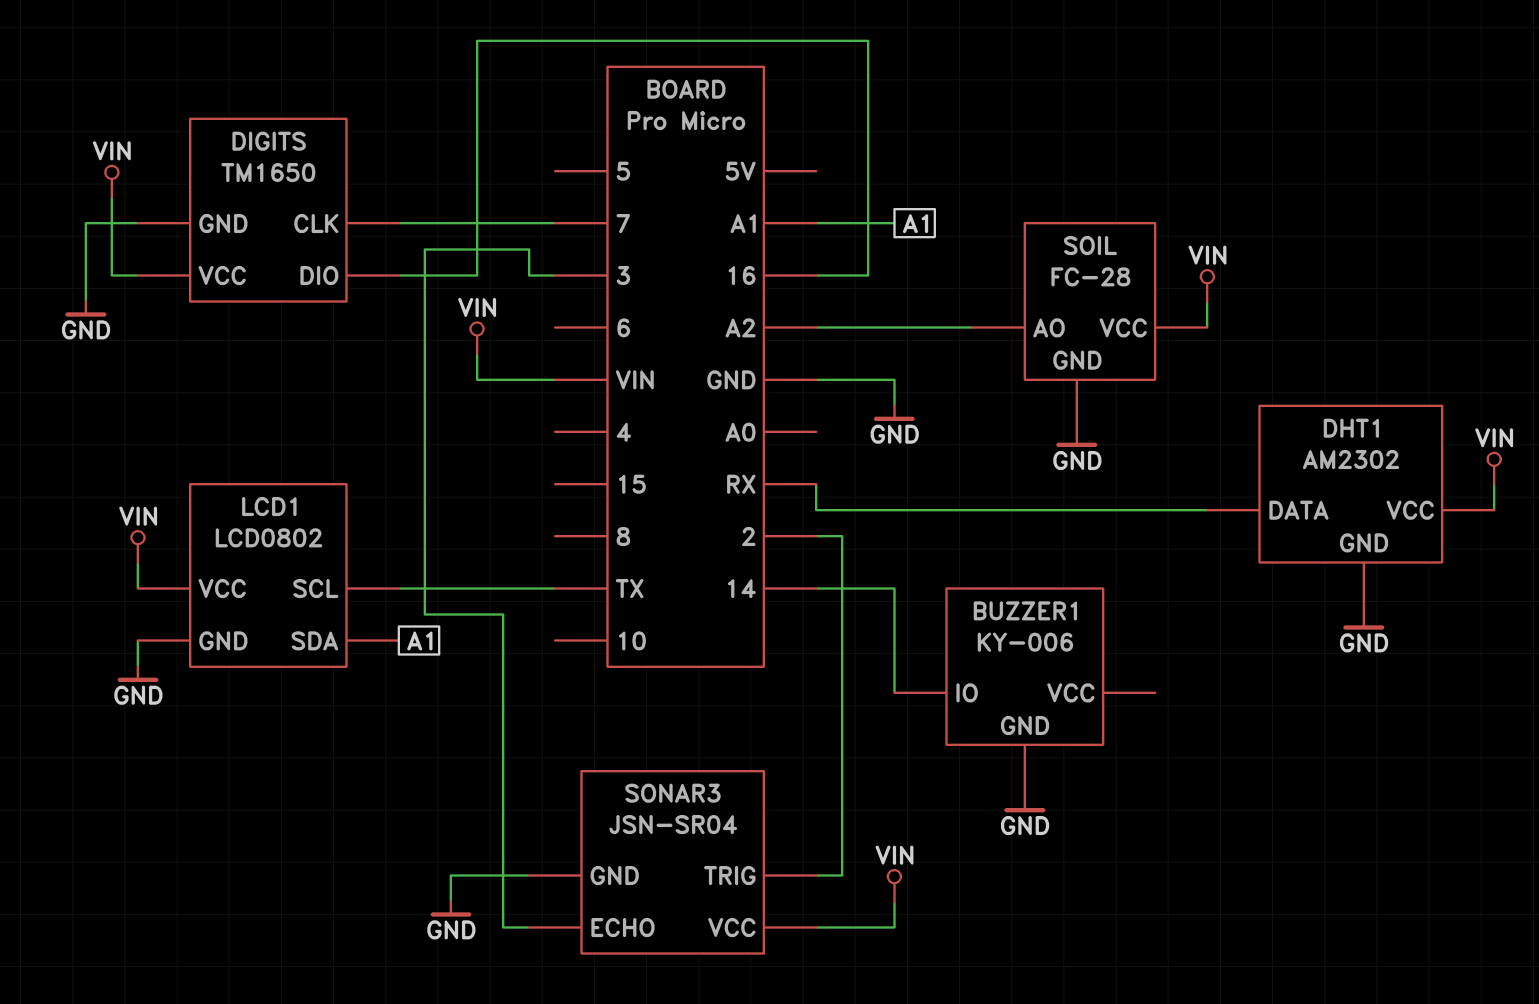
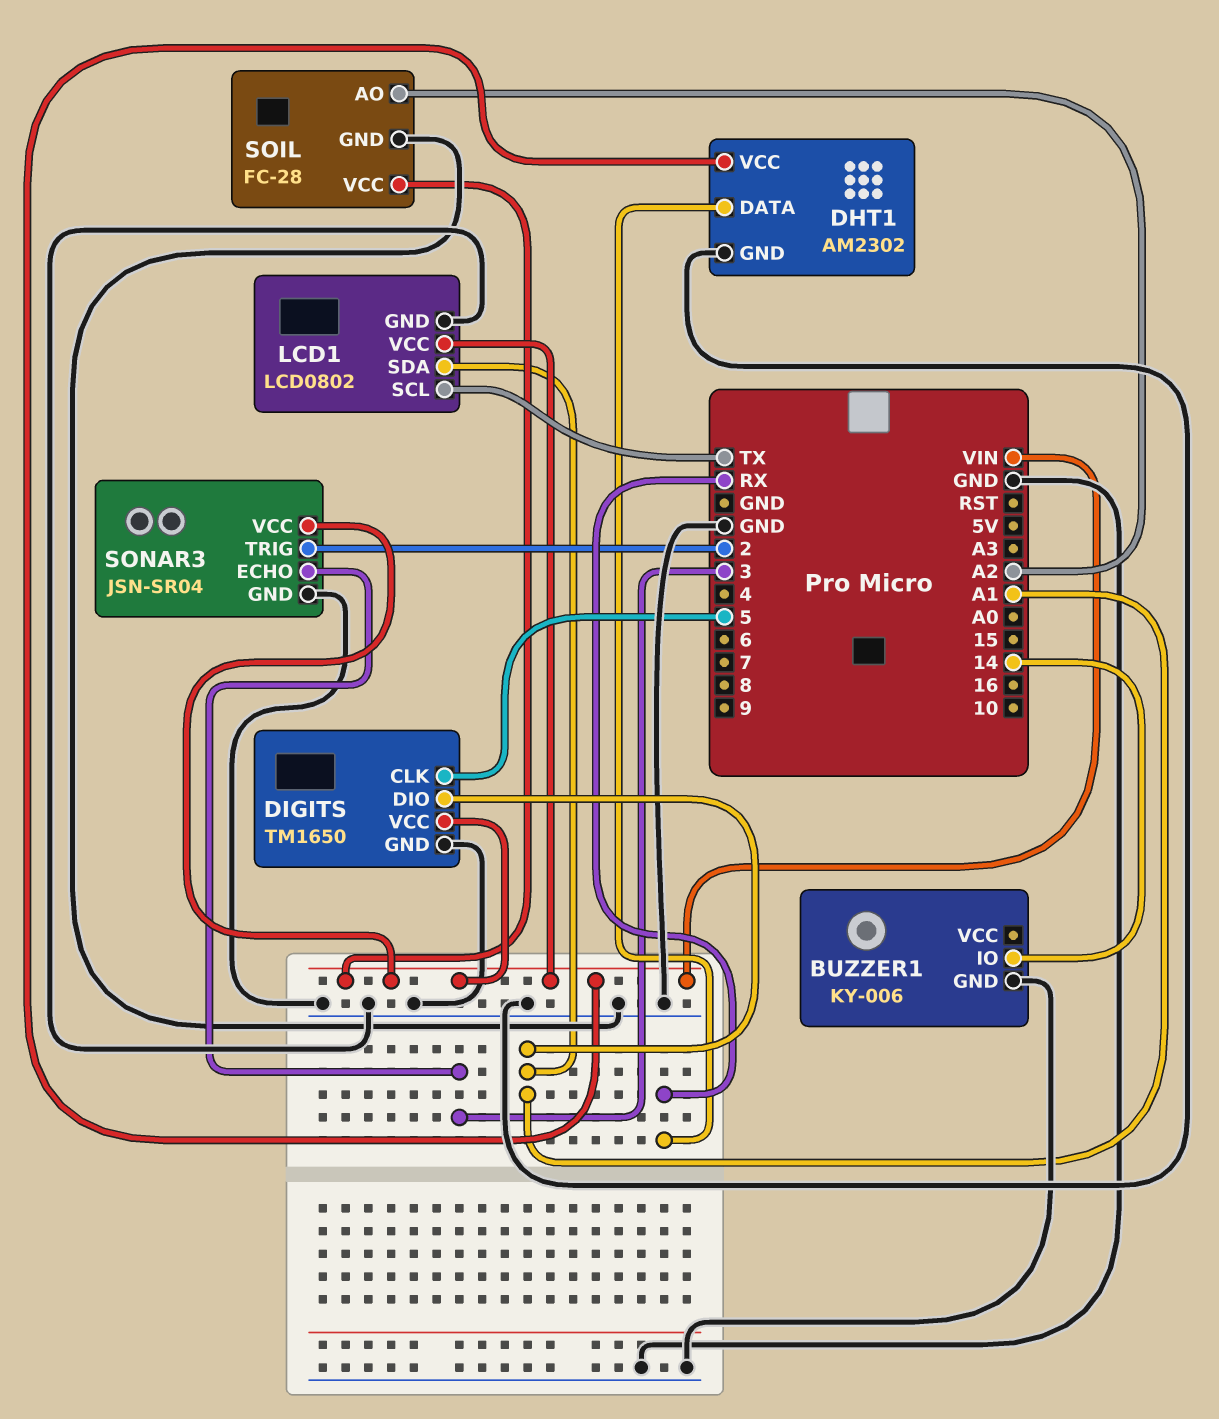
DIGITS pin CLK: 7 -> 5
DIGITS pin DIO: 16 -> A1

